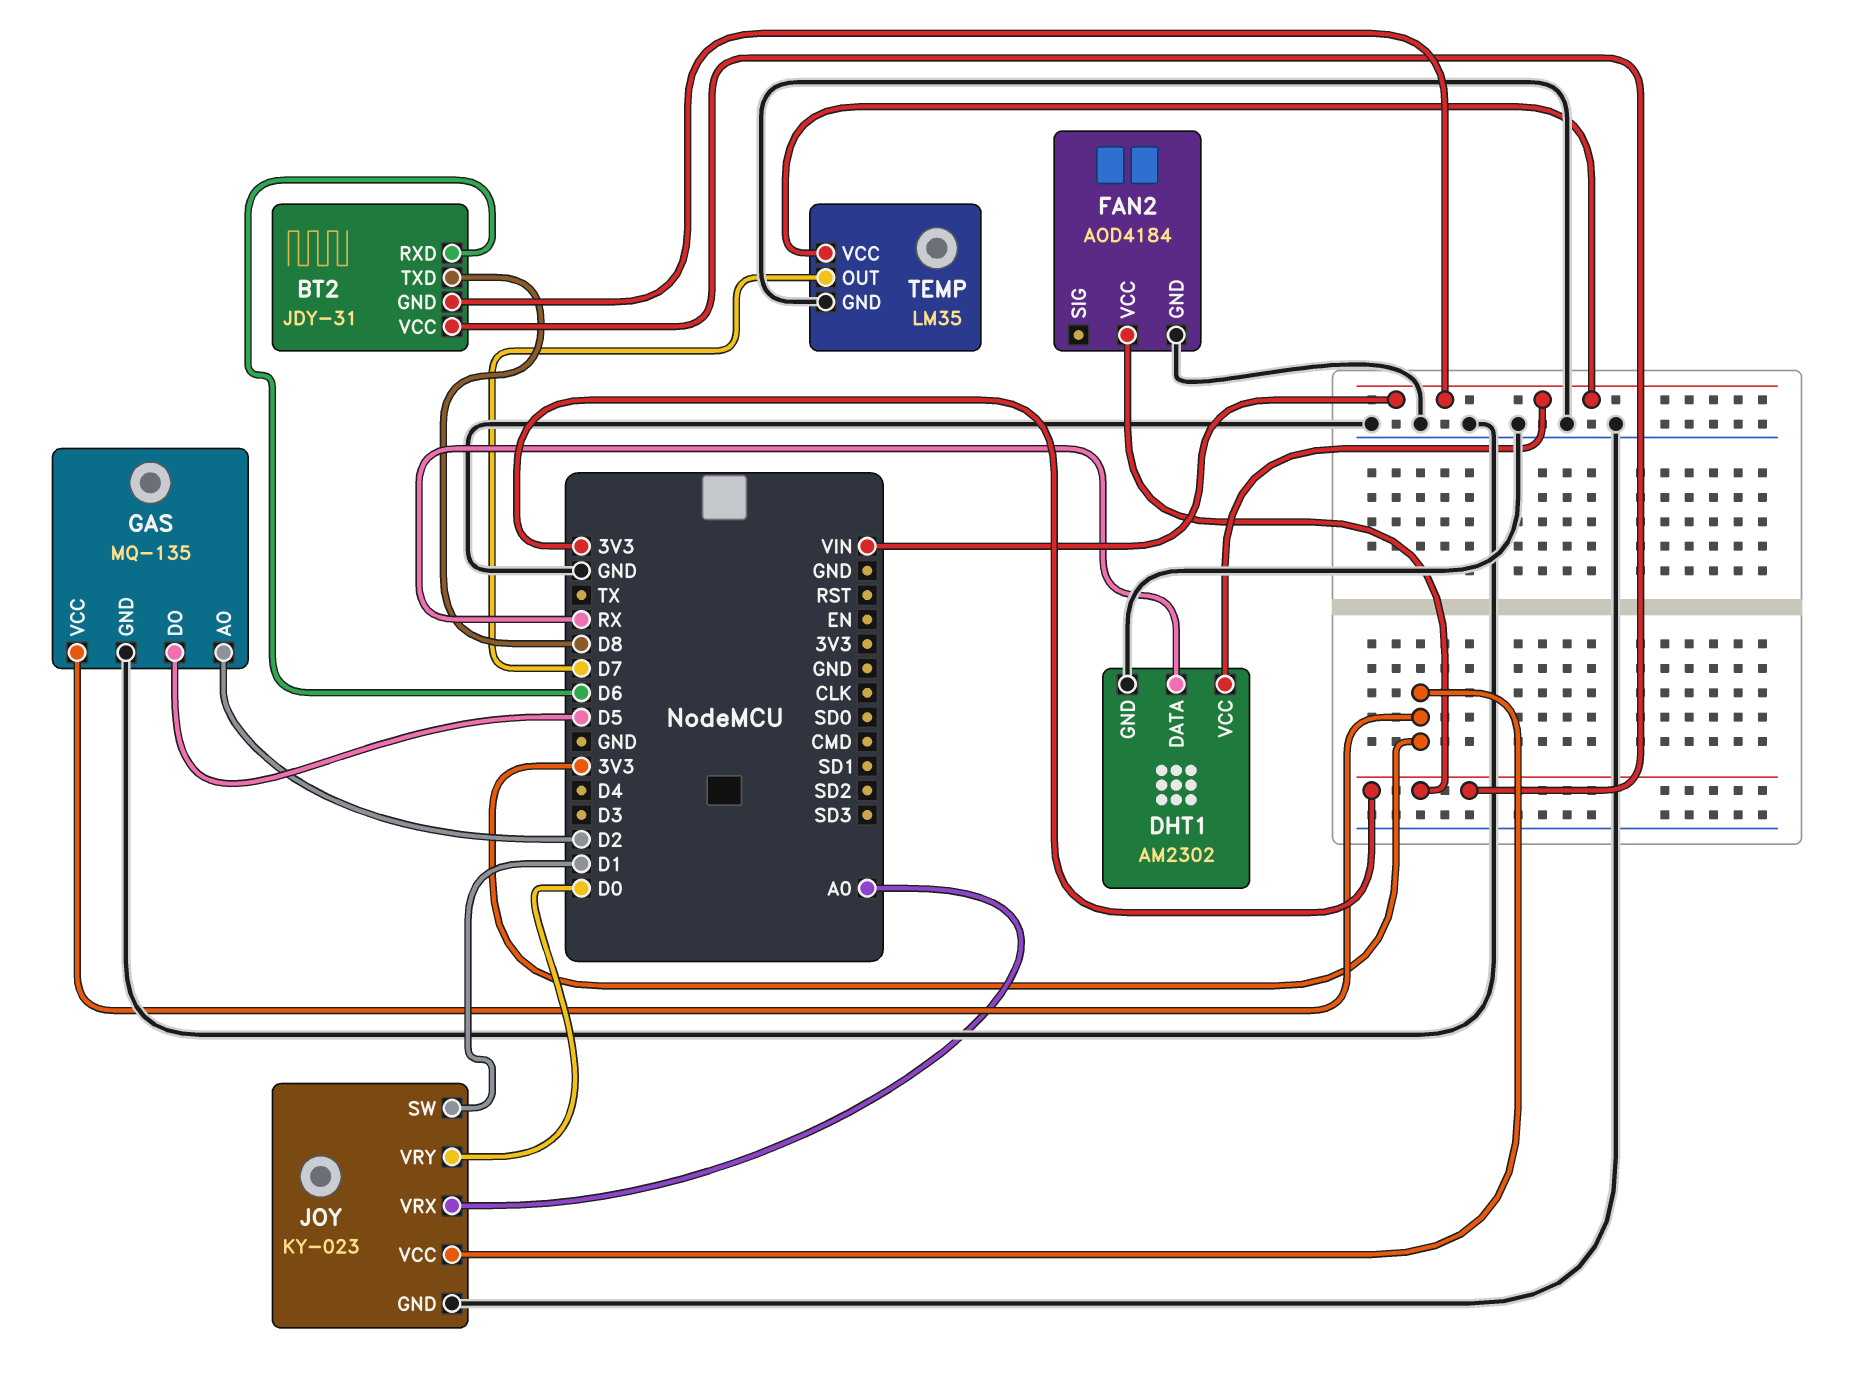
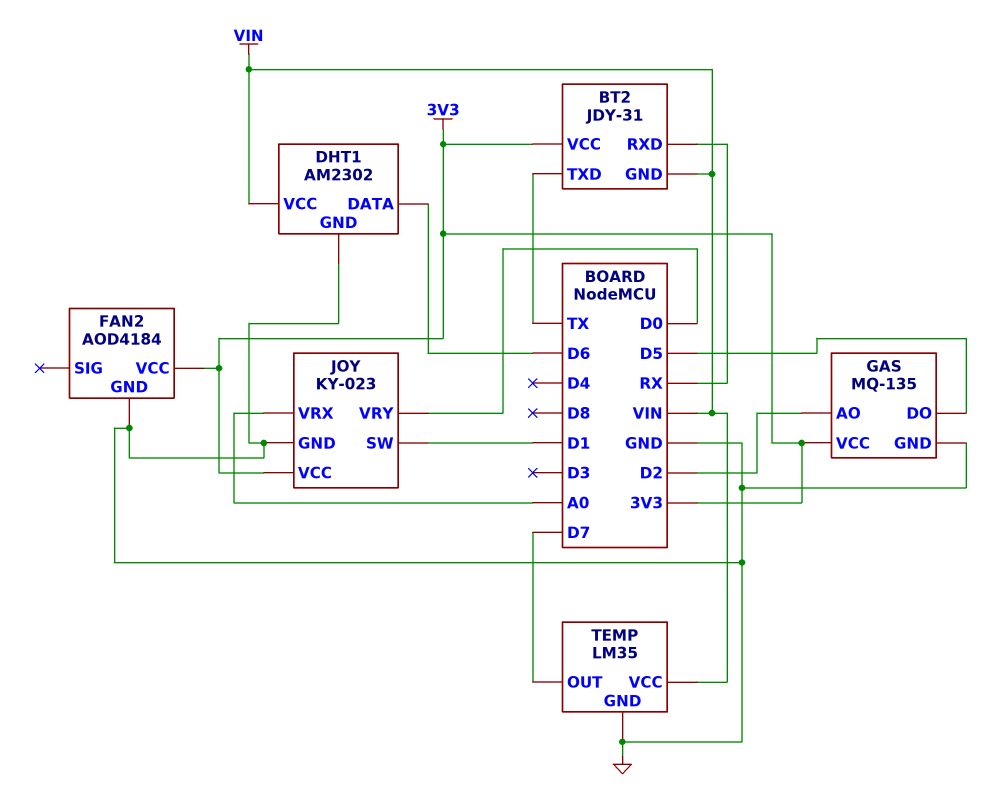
BT2 pin RXD: D6 -> RX
BT2 pin TXD: D8 -> TX
DHT1 pin DATA: RX -> D6

